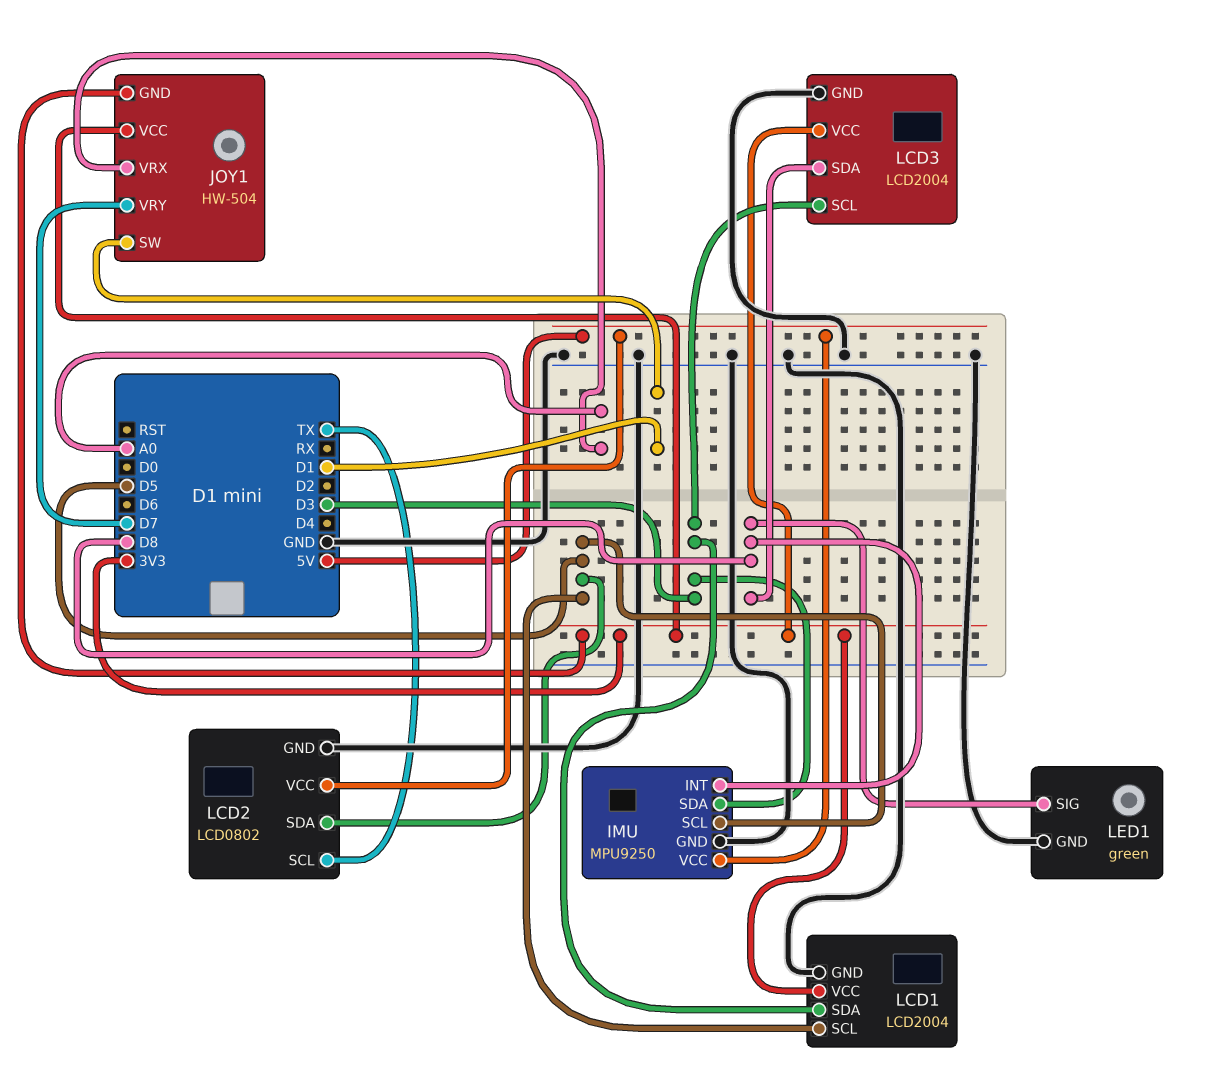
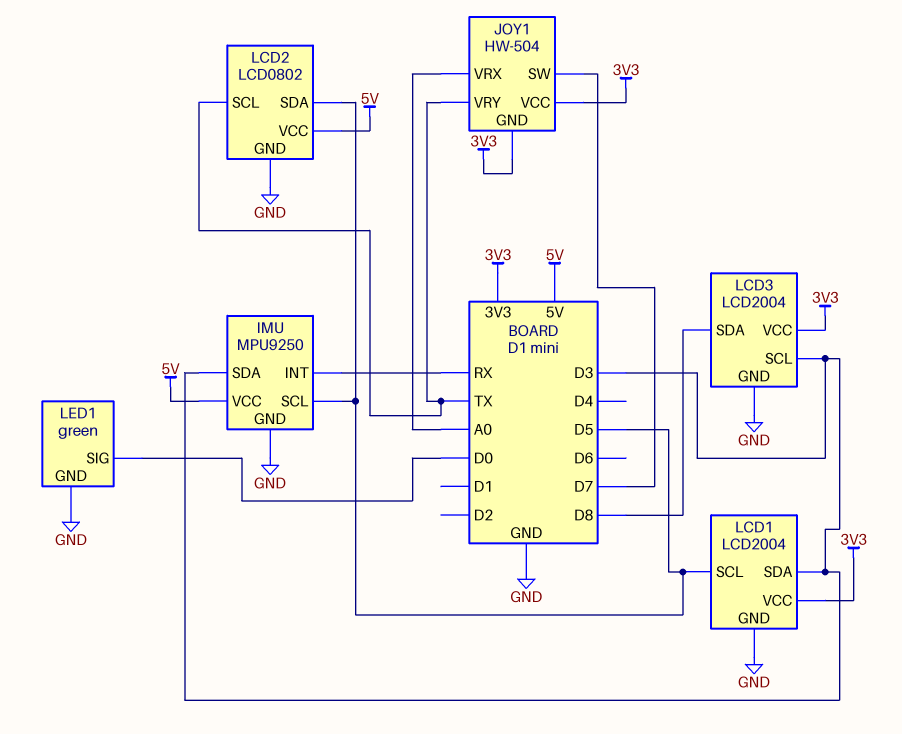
IMU pin INT: D8 -> RX
JOY1 pin SW: D1 -> D7
JOY1 pin VRY: D7 -> TX
LED1 pin SIG: D8 -> D0

